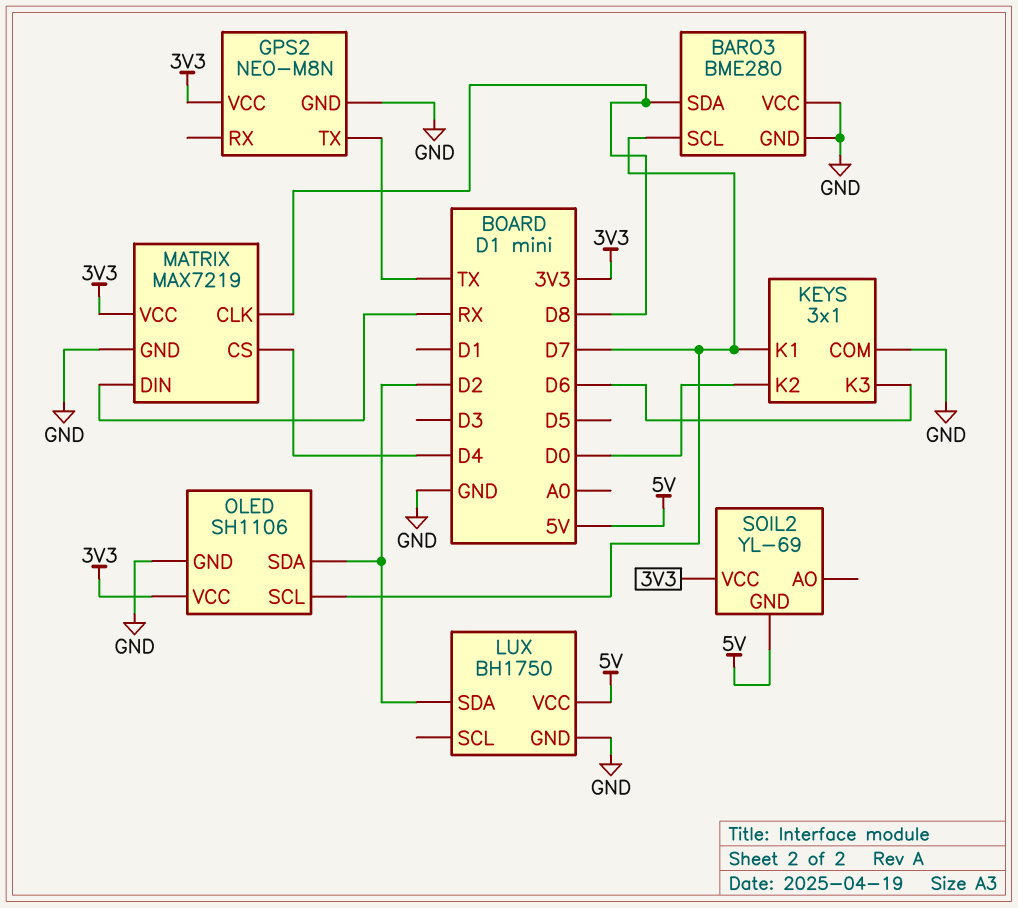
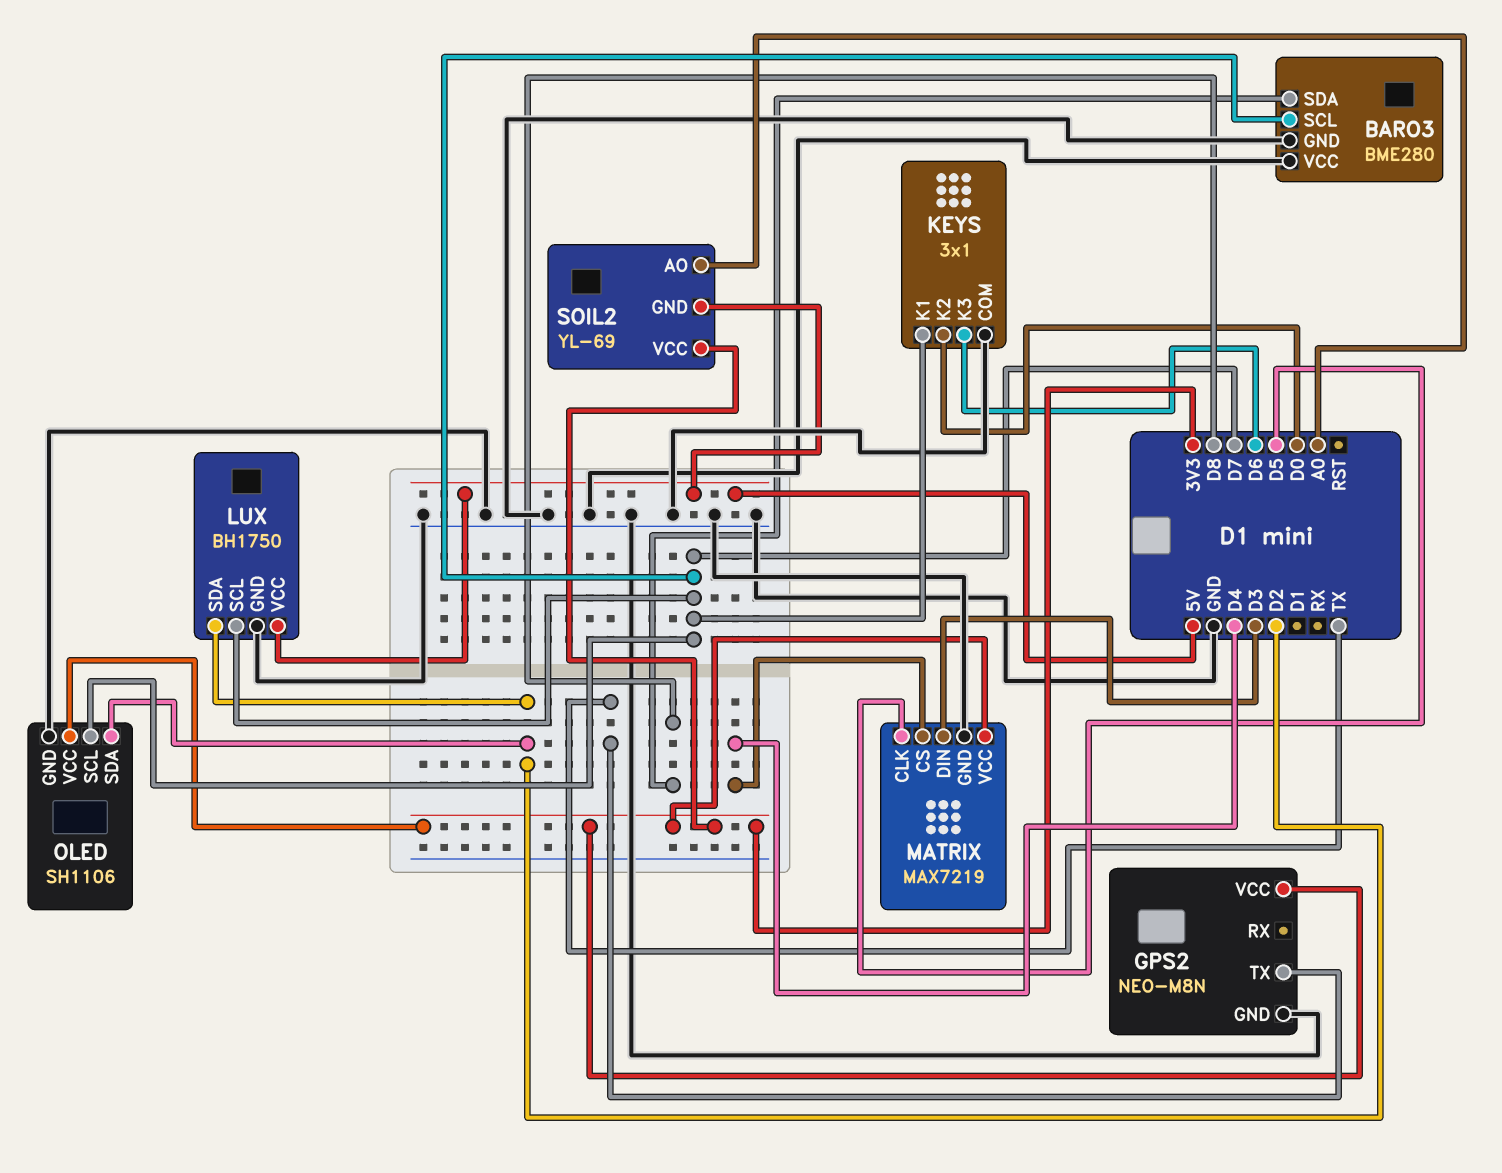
LUX pin SCL: none -> D7
MATRIX pin CLK: D8 -> D5
MATRIX pin DIN: RX -> D3
SOIL2 pin AO: none -> A0

